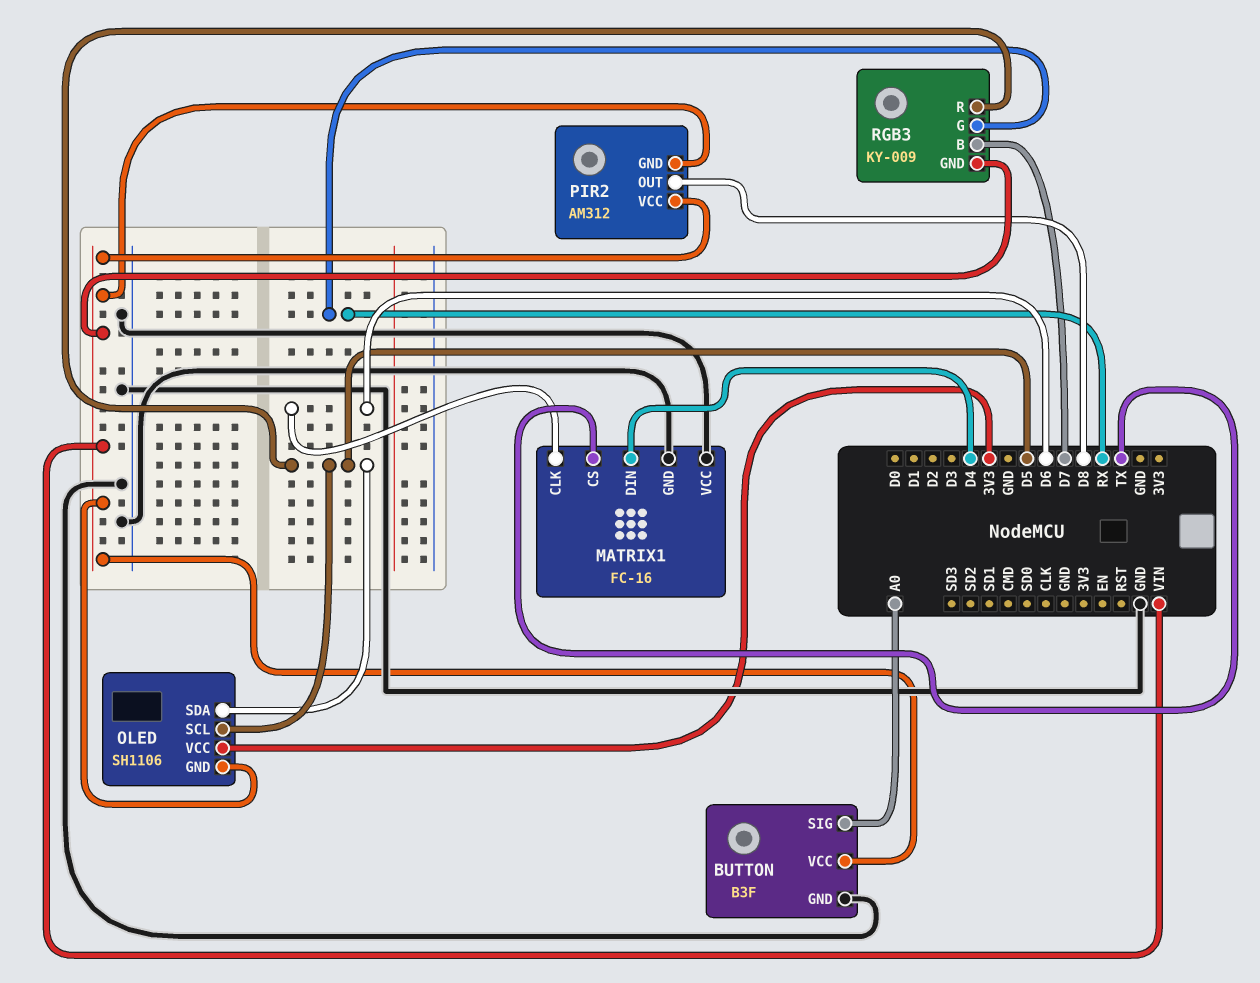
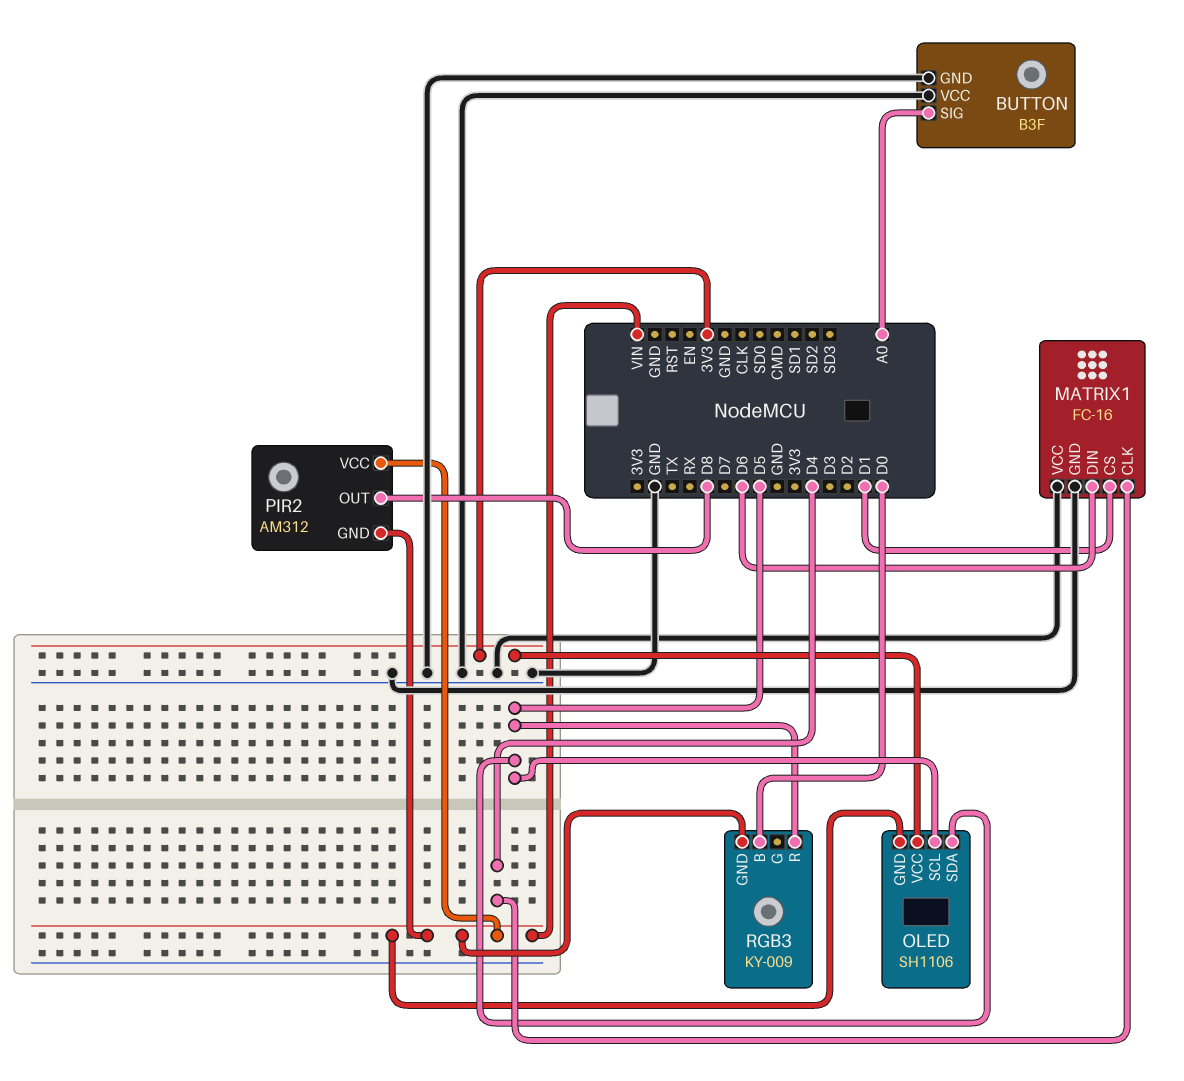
BUTTON pin VCC: VIN -> GND
MATRIX1 pin CLK: D6 -> D4
MATRIX1 pin CS: TX -> D1
MATRIX1 pin DIN: D4 -> D6
RGB3 pin B: D7 -> D0
RGB3 pin G: RX -> none

